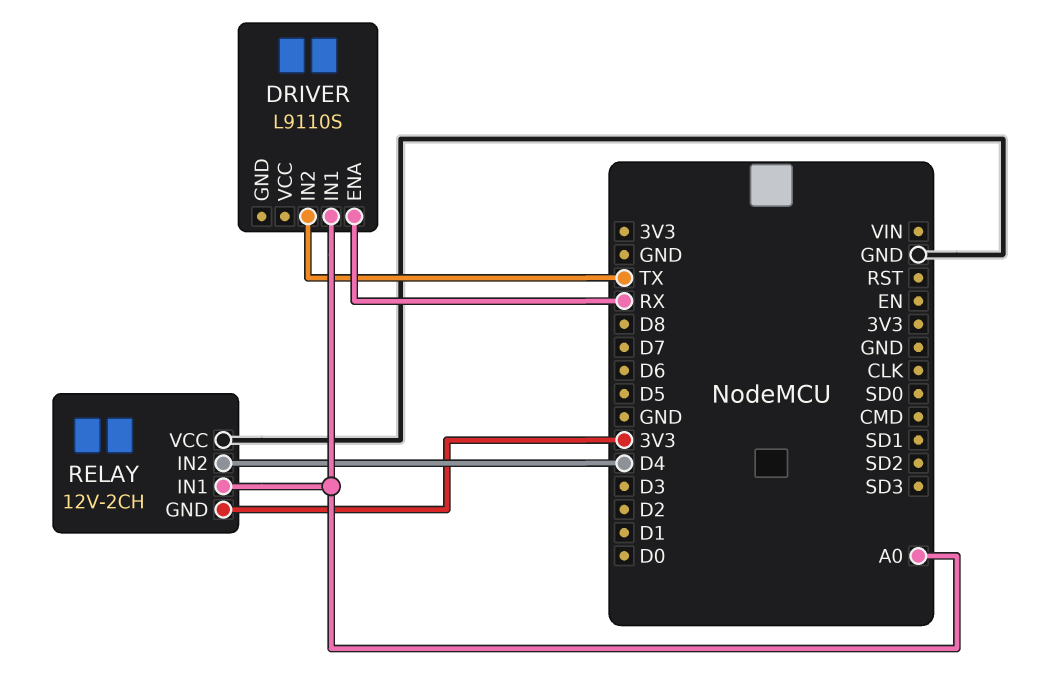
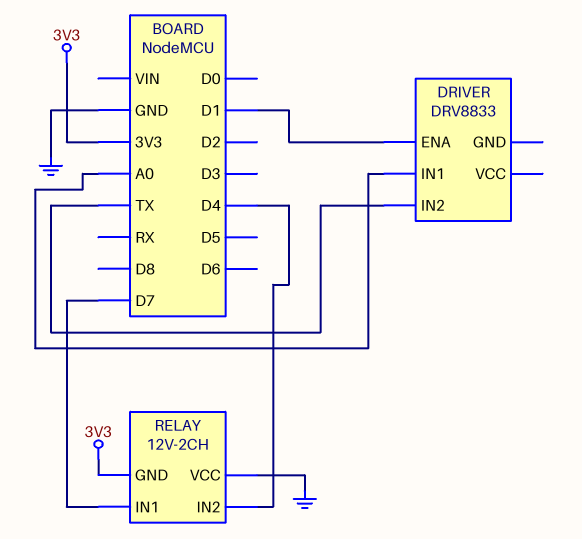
DRIVER: L9110S -> DRV8833
DRIVER pin ENA: RX -> D1
RELAY pin IN1: A0 -> D7

